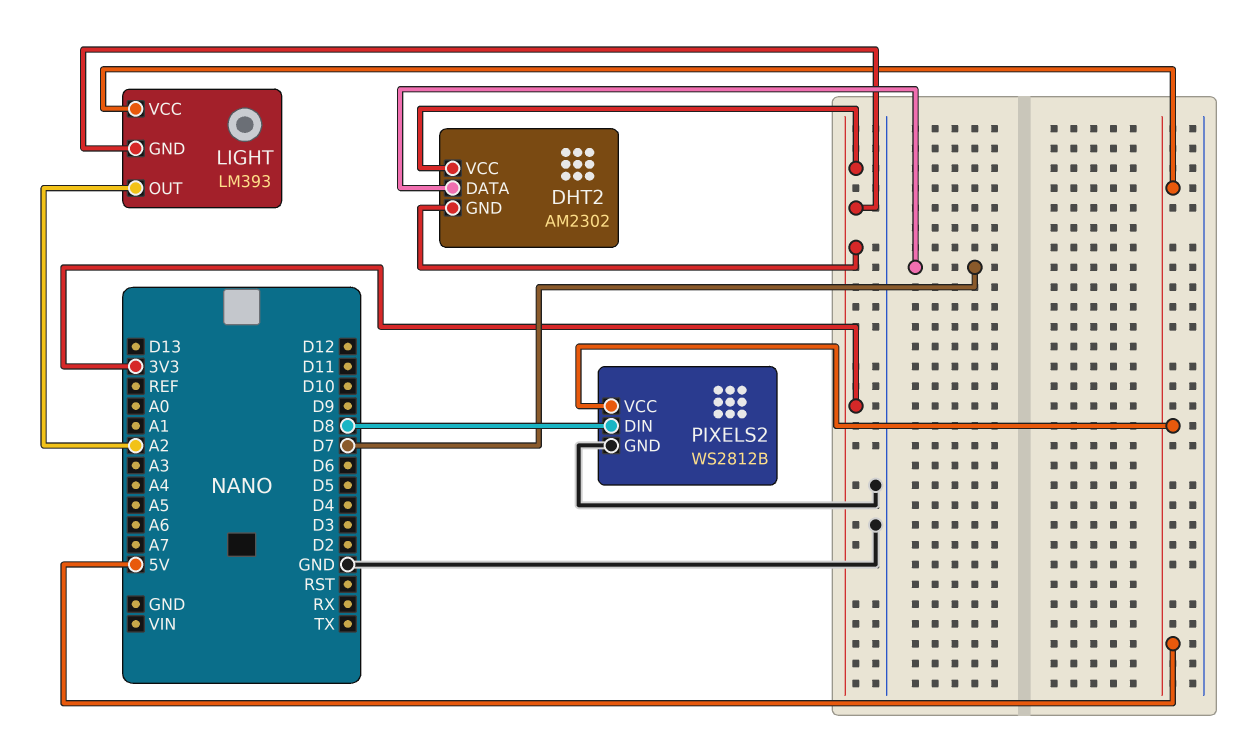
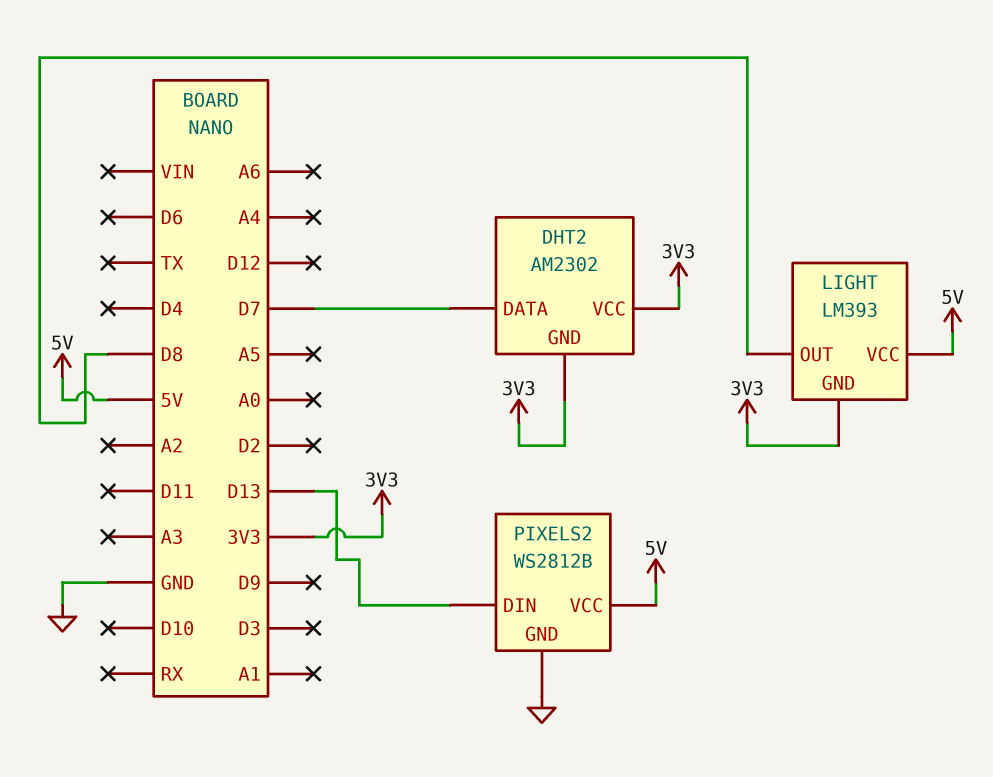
LIGHT pin OUT: A2 -> D8
PIXELS2 pin DIN: D8 -> D13

